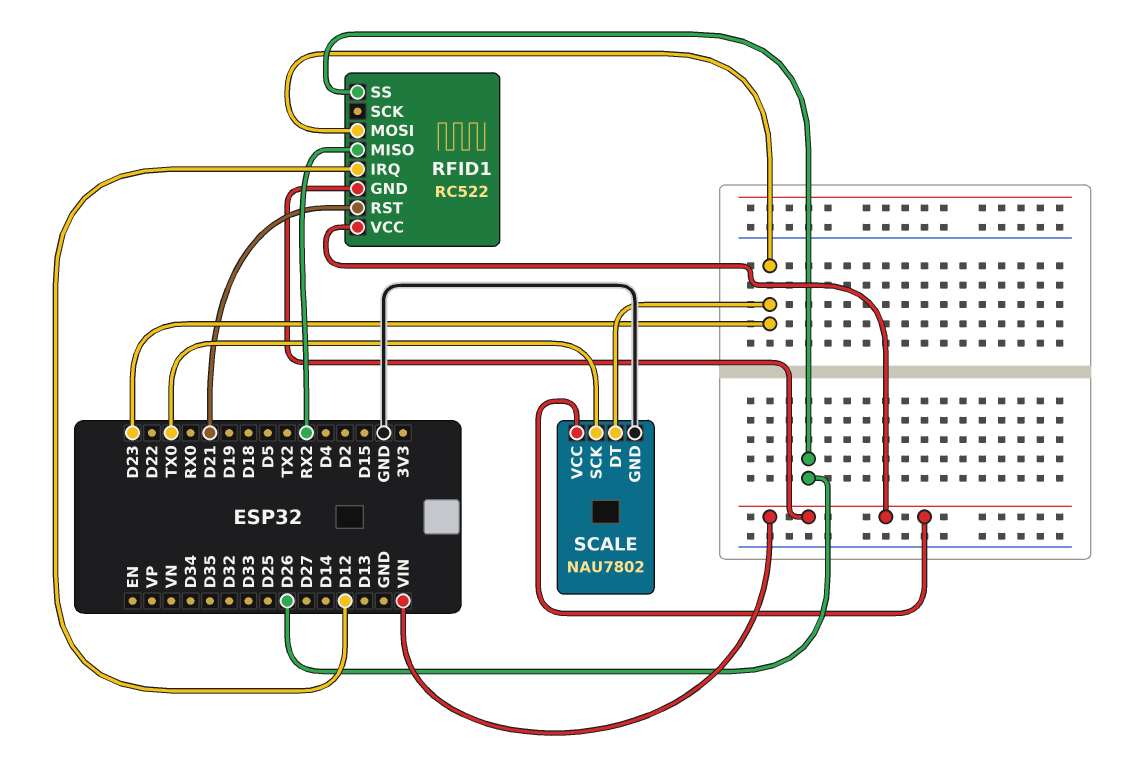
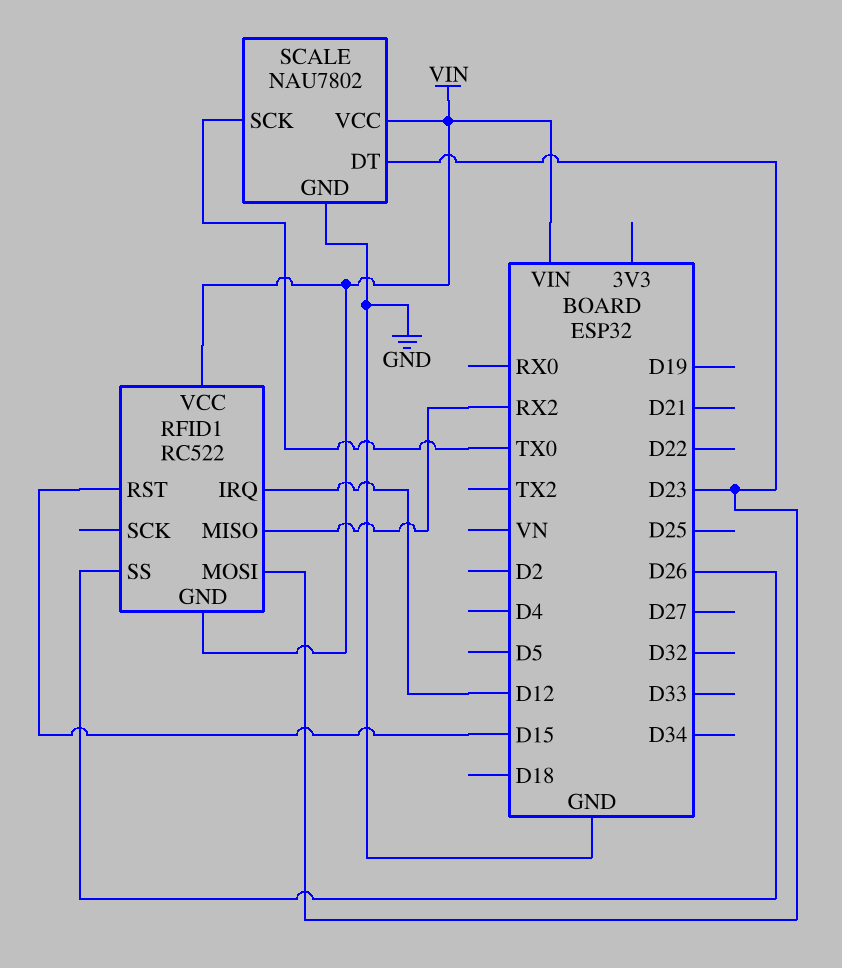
RFID1 pin RST: D21 -> D15

